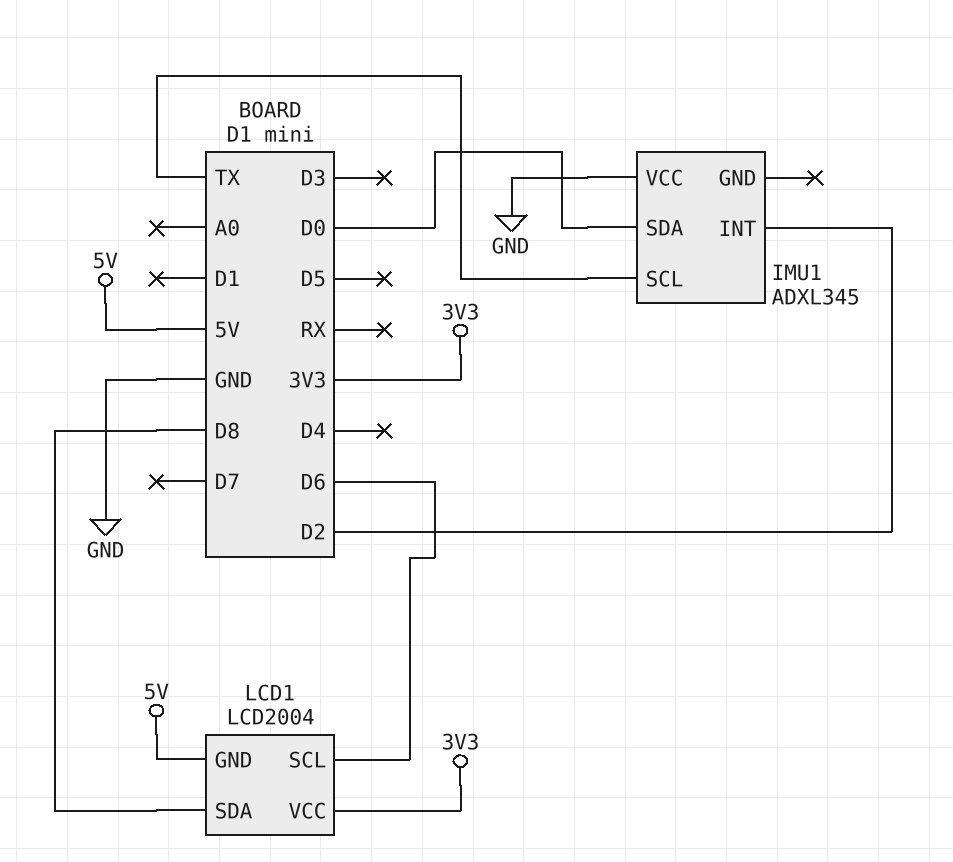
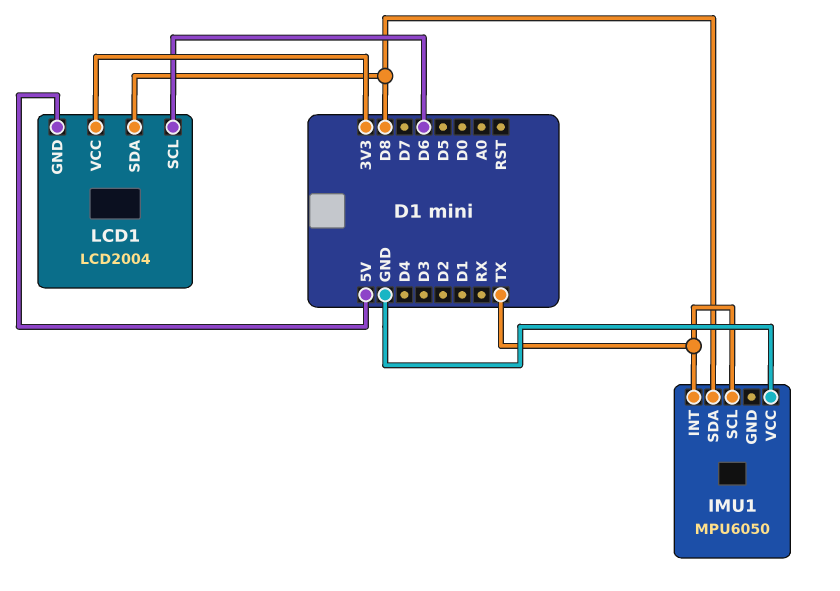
IMU1: ADXL345 -> MPU6050
IMU1 pin INT: D2 -> TX
IMU1 pin SDA: D0 -> D8

